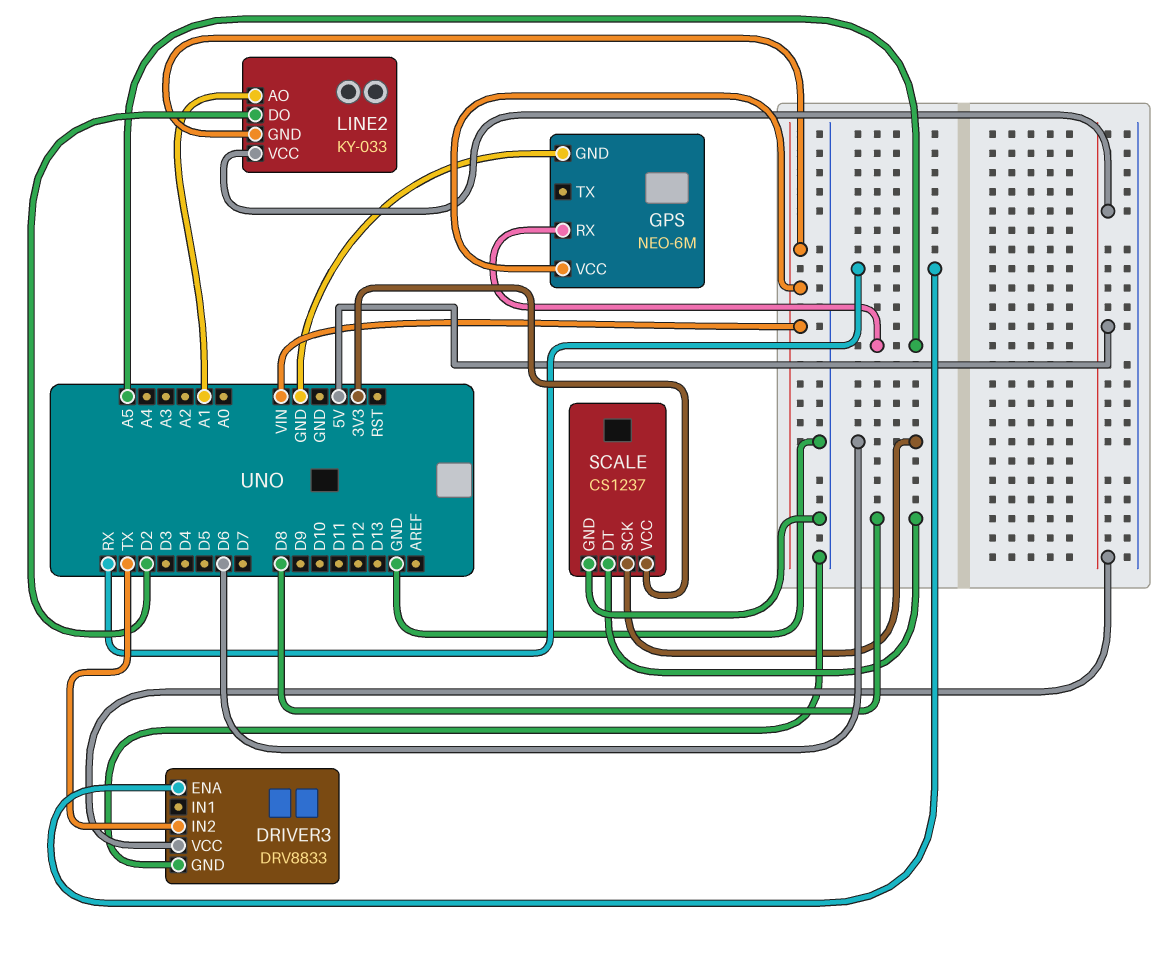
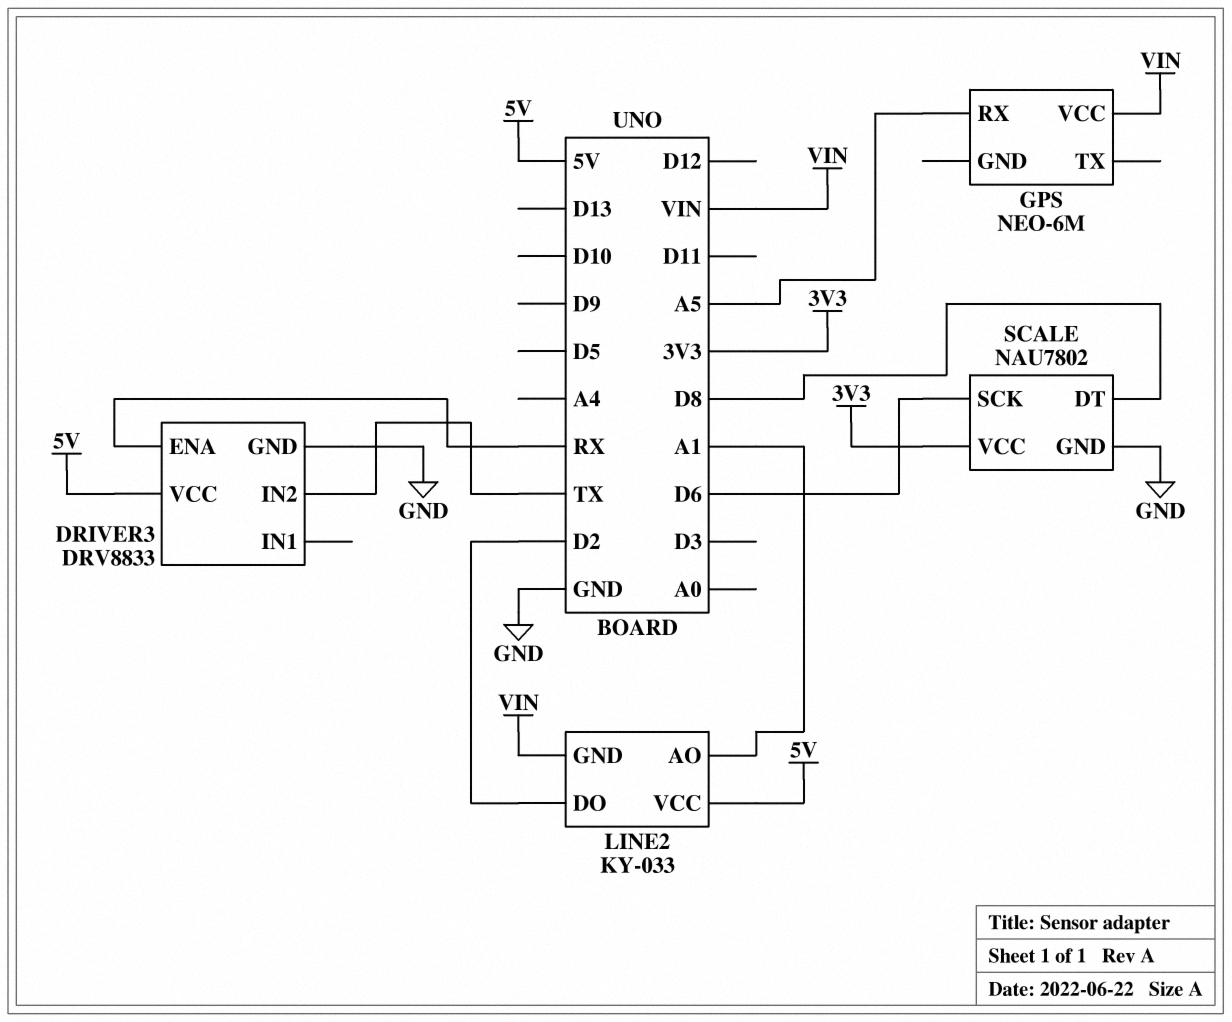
GPS pin GND: GND -> none
SCALE: CS1237 -> NAU7802

